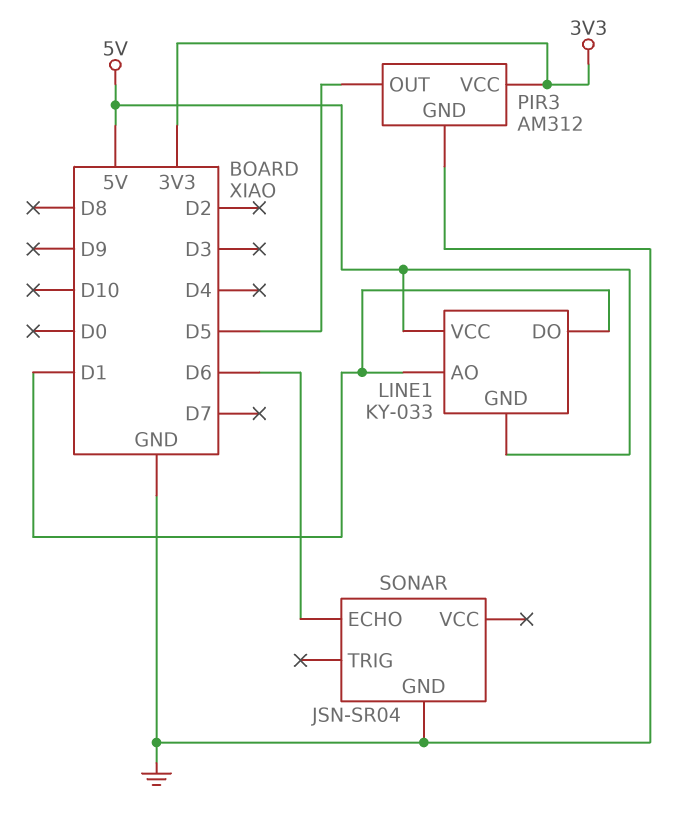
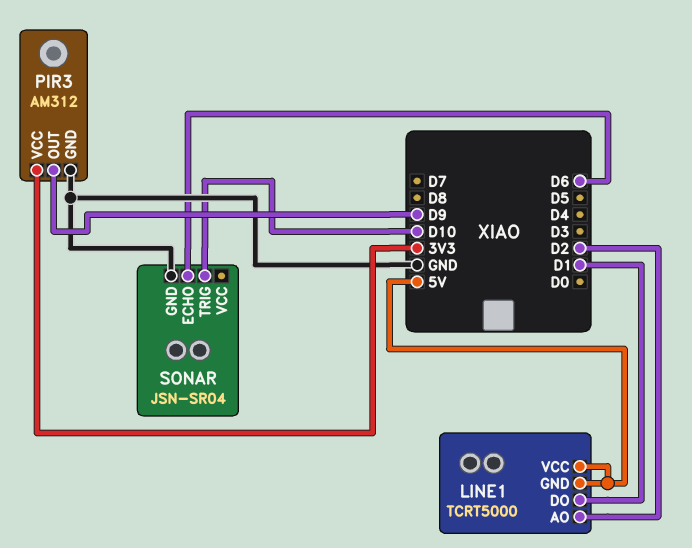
LINE1: KY-033 -> TCRT5000
LINE1 pin AO: D1 -> D2
PIR3 pin OUT: D5 -> D9
SONAR pin TRIG: none -> D10

